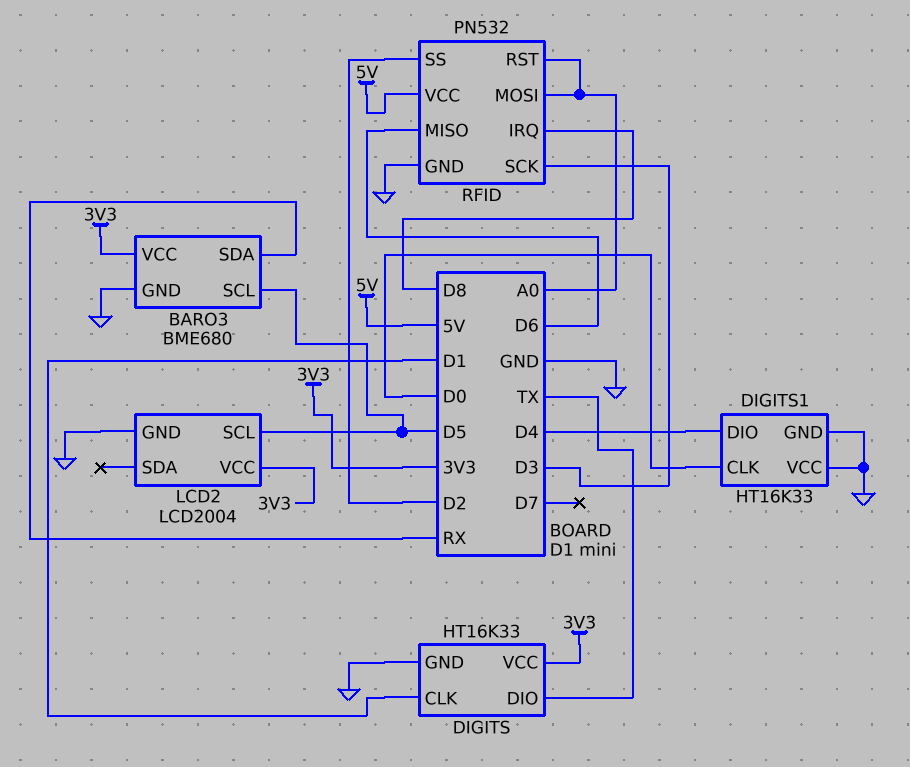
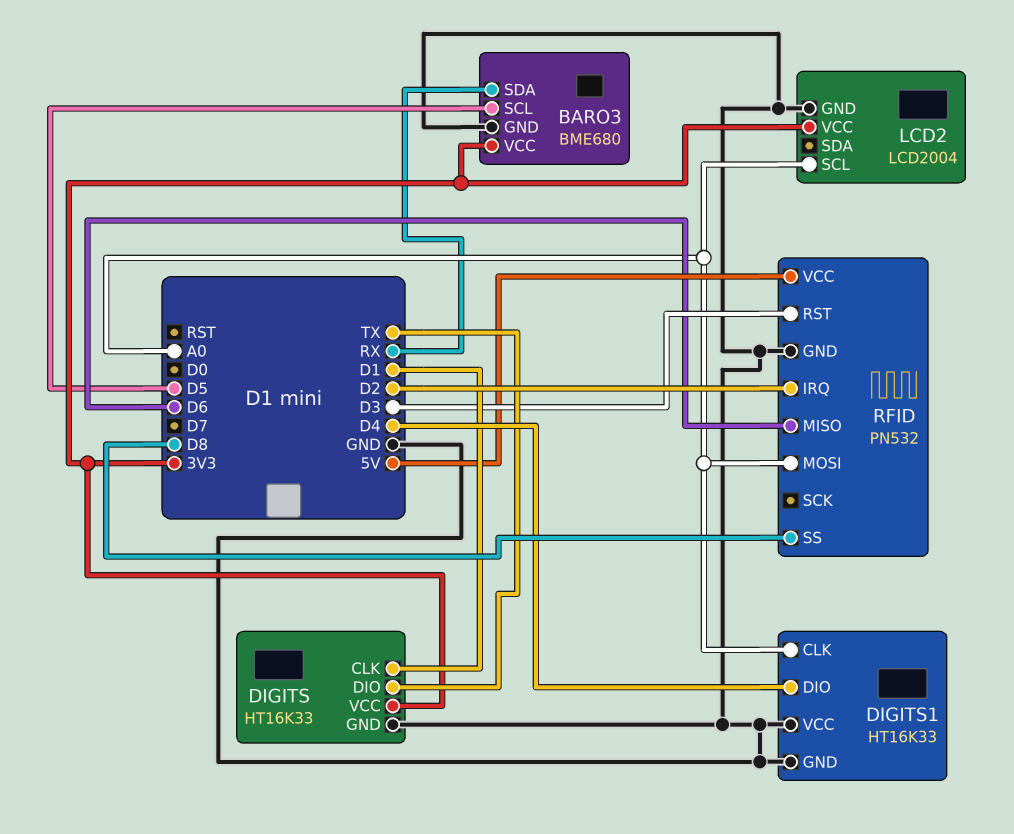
DIGITS1 pin CLK: D0 -> A0
LCD2 pin SCL: D5 -> A0
RFID pin IRQ: D8 -> D2
RFID pin RST: A0 -> D3
RFID pin SCK: D3 -> none
RFID pin SS: D2 -> D8

